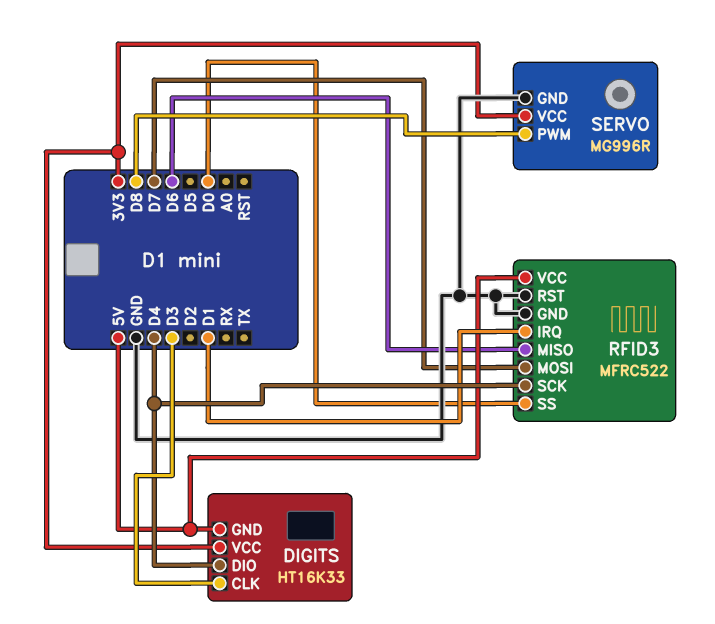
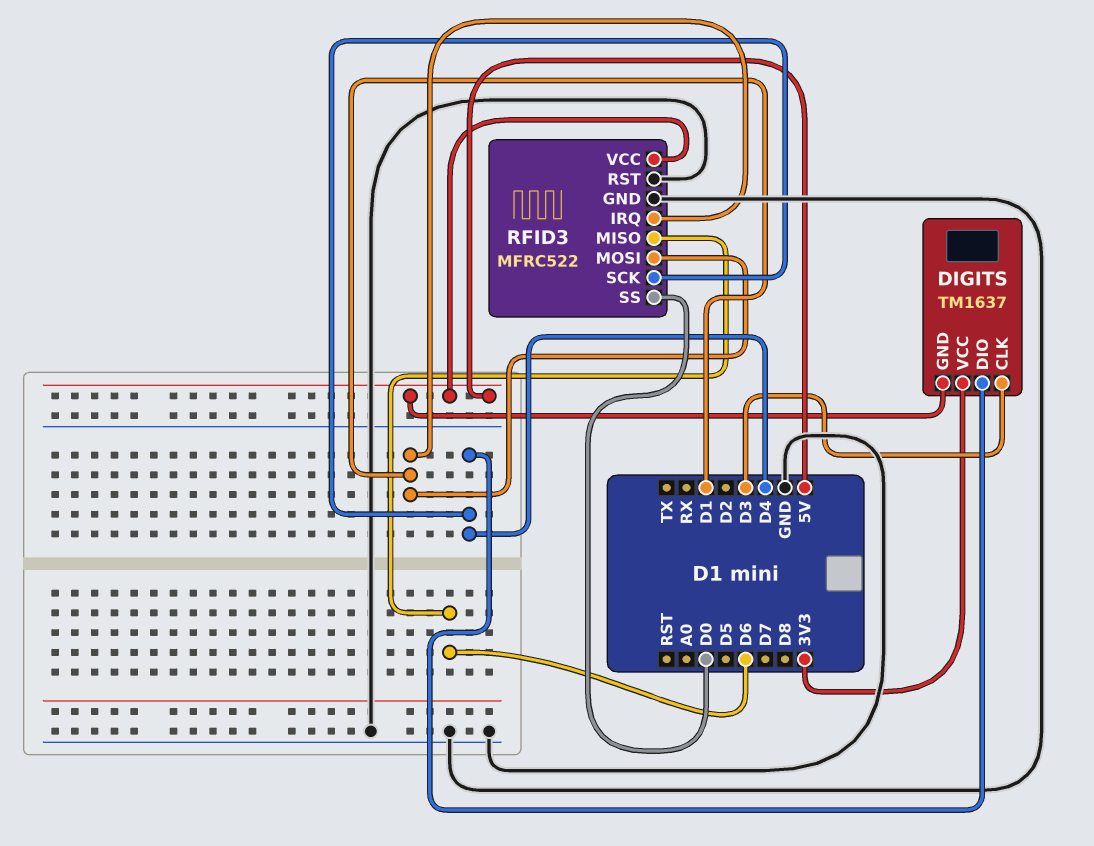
DIGITS: HT16K33 -> TM1637
RFID3 pin MOSI: D7 -> D1
SERVO: MG996R -> none
SERVO pin GND: GND -> none
SERVO pin PWM: D8 -> none
SERVO pin VCC: 3V3 -> none

